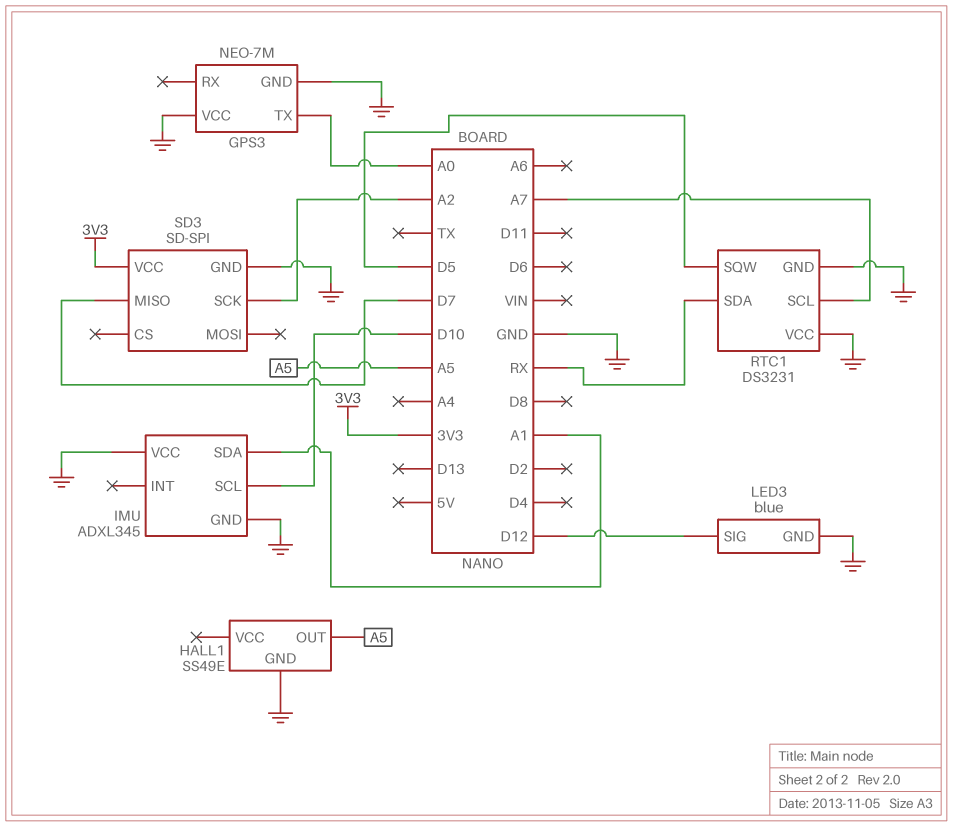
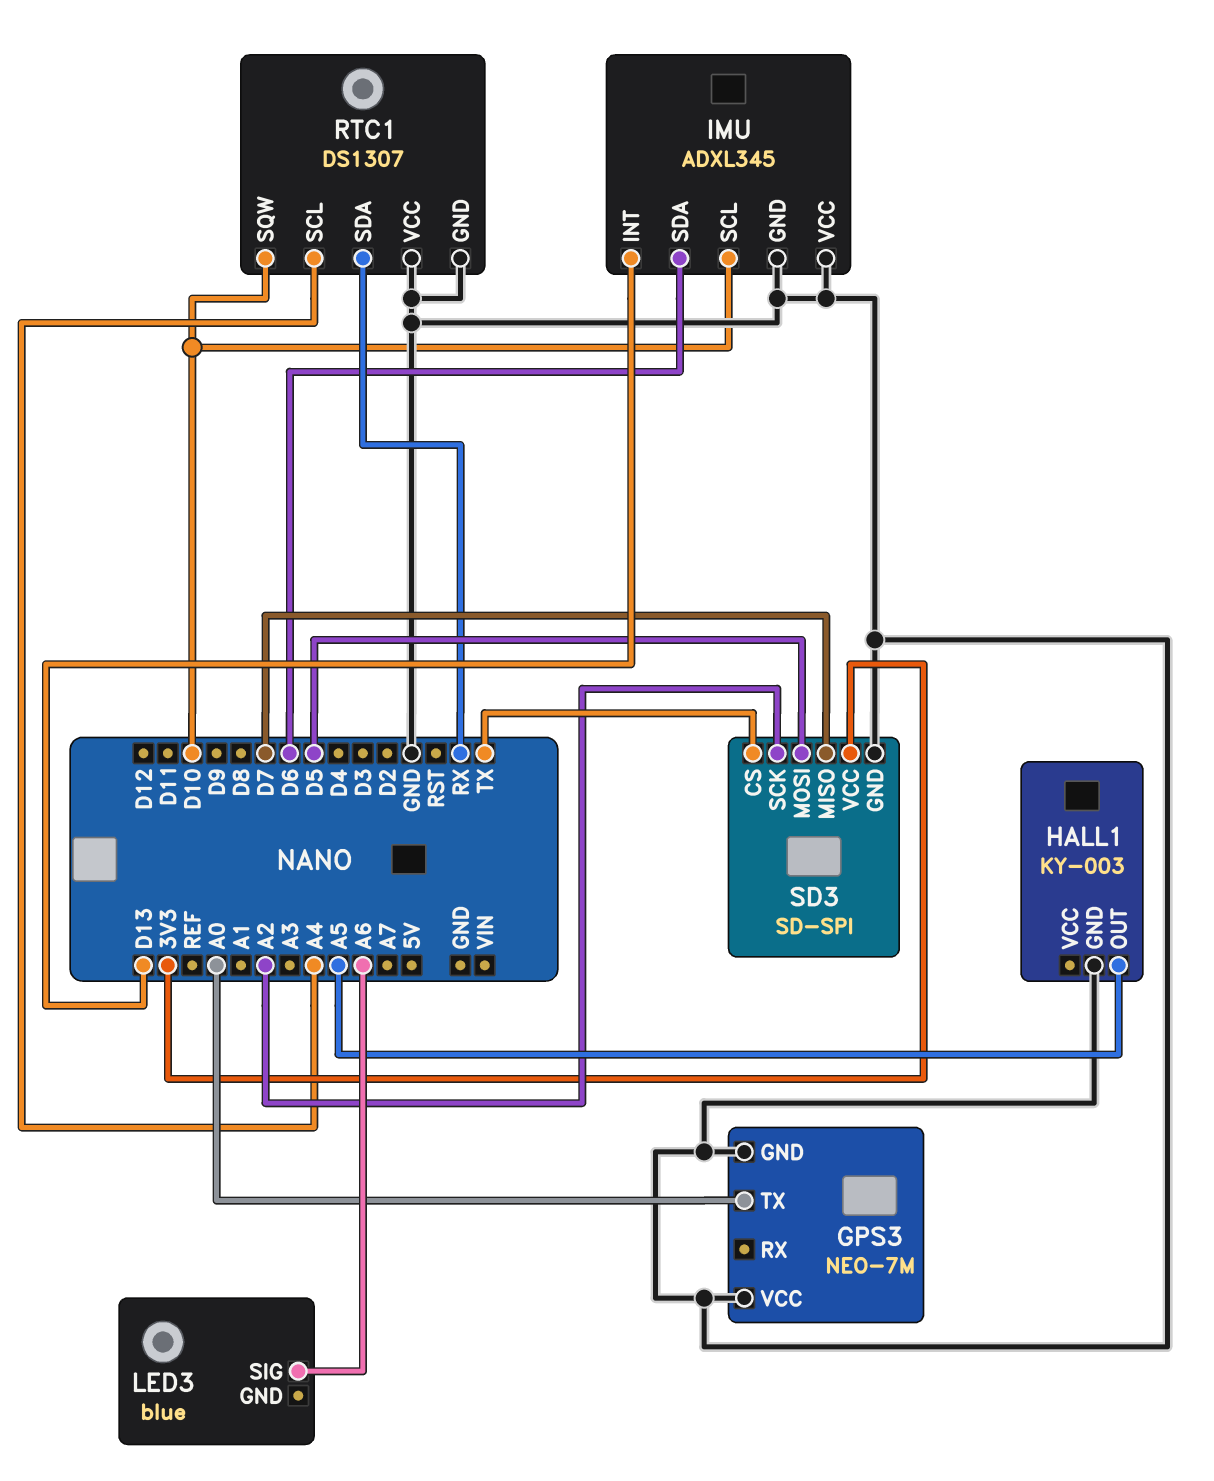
HALL1: SS49E -> KY-003
IMU pin INT: none -> D13
IMU pin SDA: A1 -> D6
LED3 pin GND: GND -> none
LED3 pin SIG: D12 -> A6
RTC1: DS3231 -> DS1307
RTC1 pin SCL: A7 -> A4
RTC1 pin SQW: D5 -> D10
SD3 pin CS: none -> TX
SD3 pin MOSI: none -> D5

